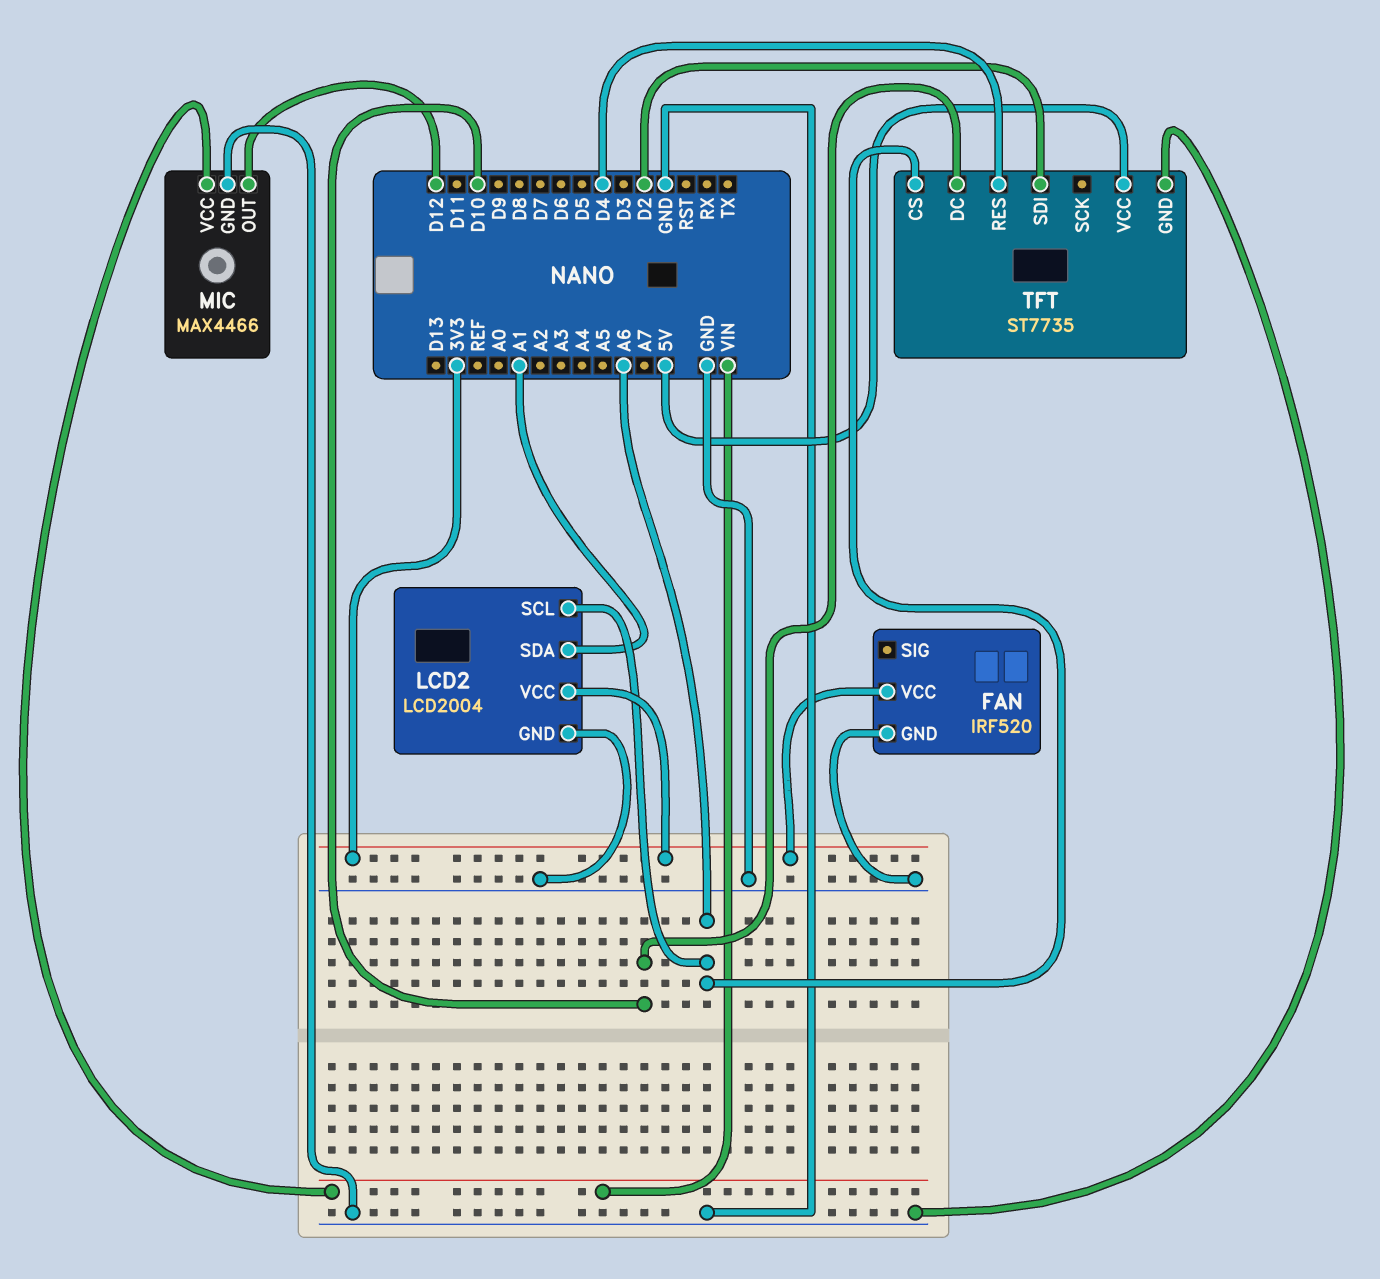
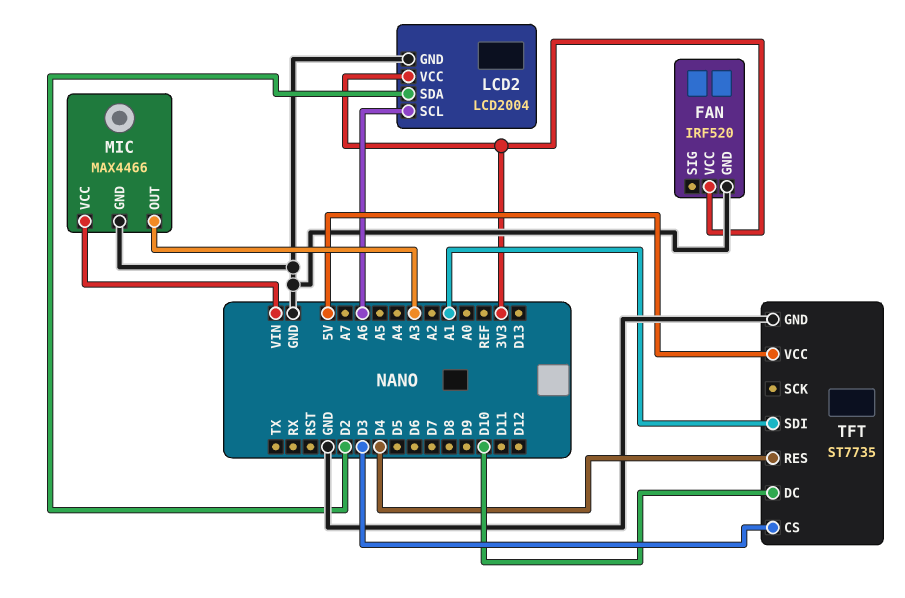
LCD2 pin SDA: A1 -> D2
MIC pin OUT: D12 -> A3
TFT pin CS: A6 -> D3
TFT pin SDI: D2 -> A1

